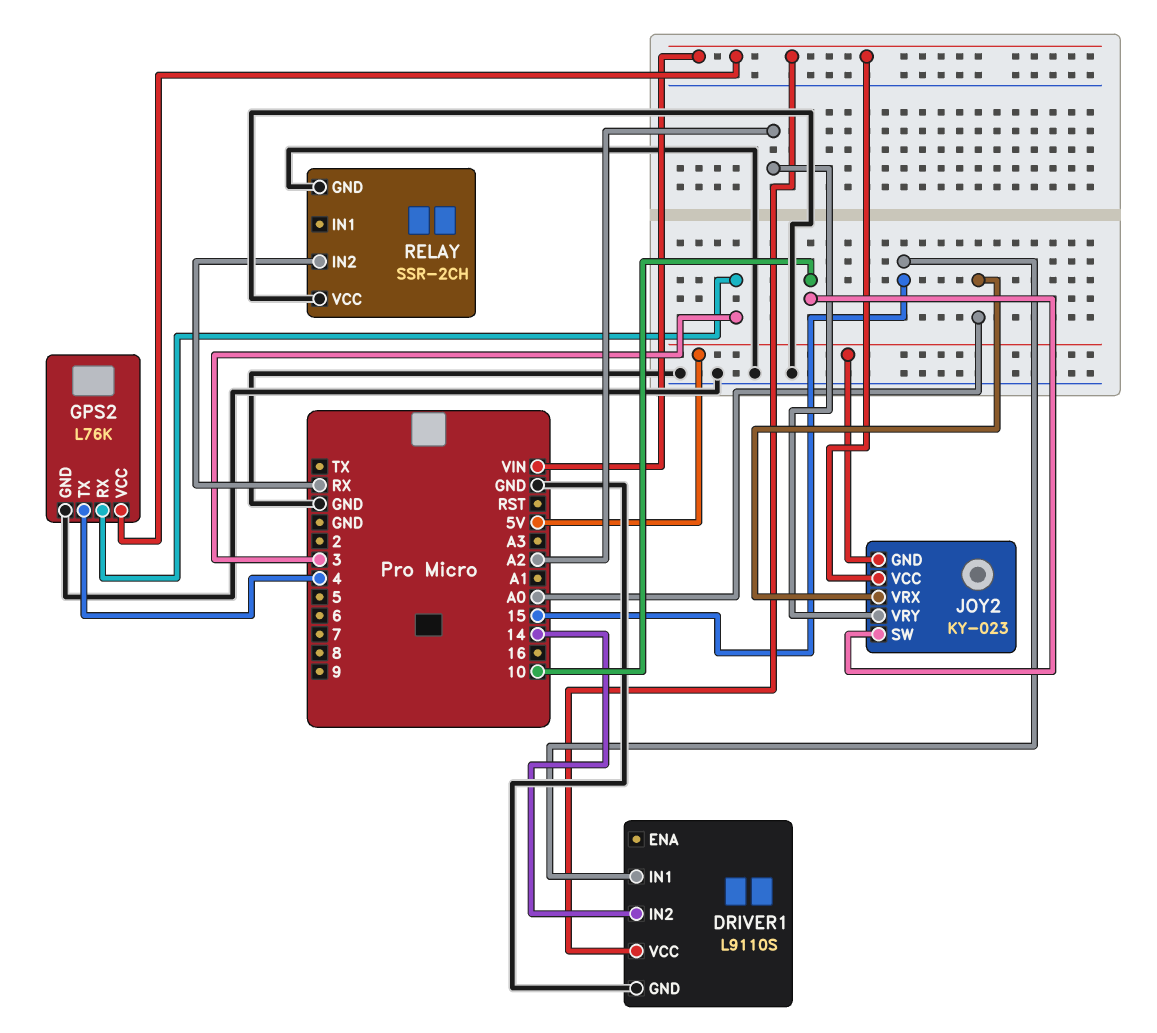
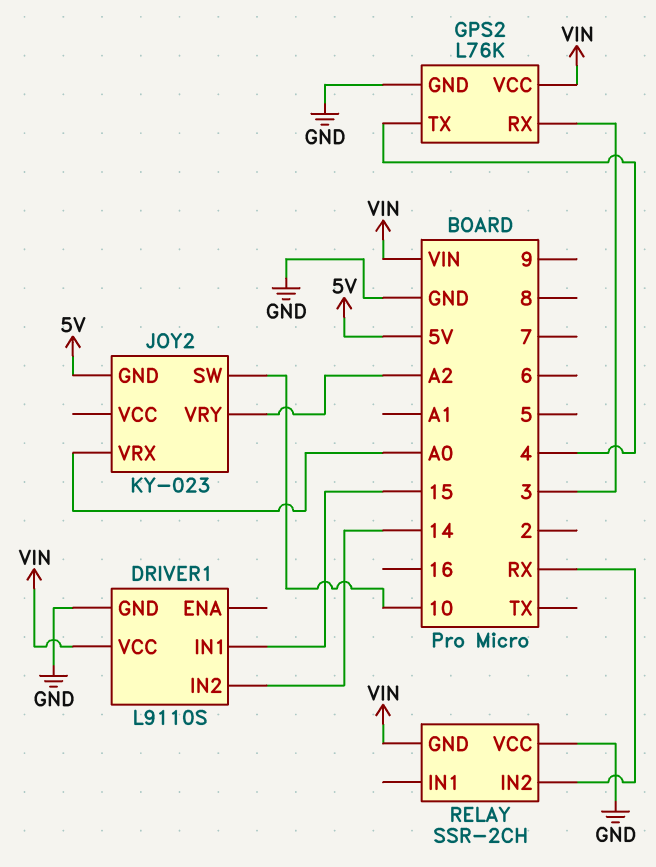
JOY2 pin VCC: VIN -> none
RELAY pin GND: GND -> VIN

